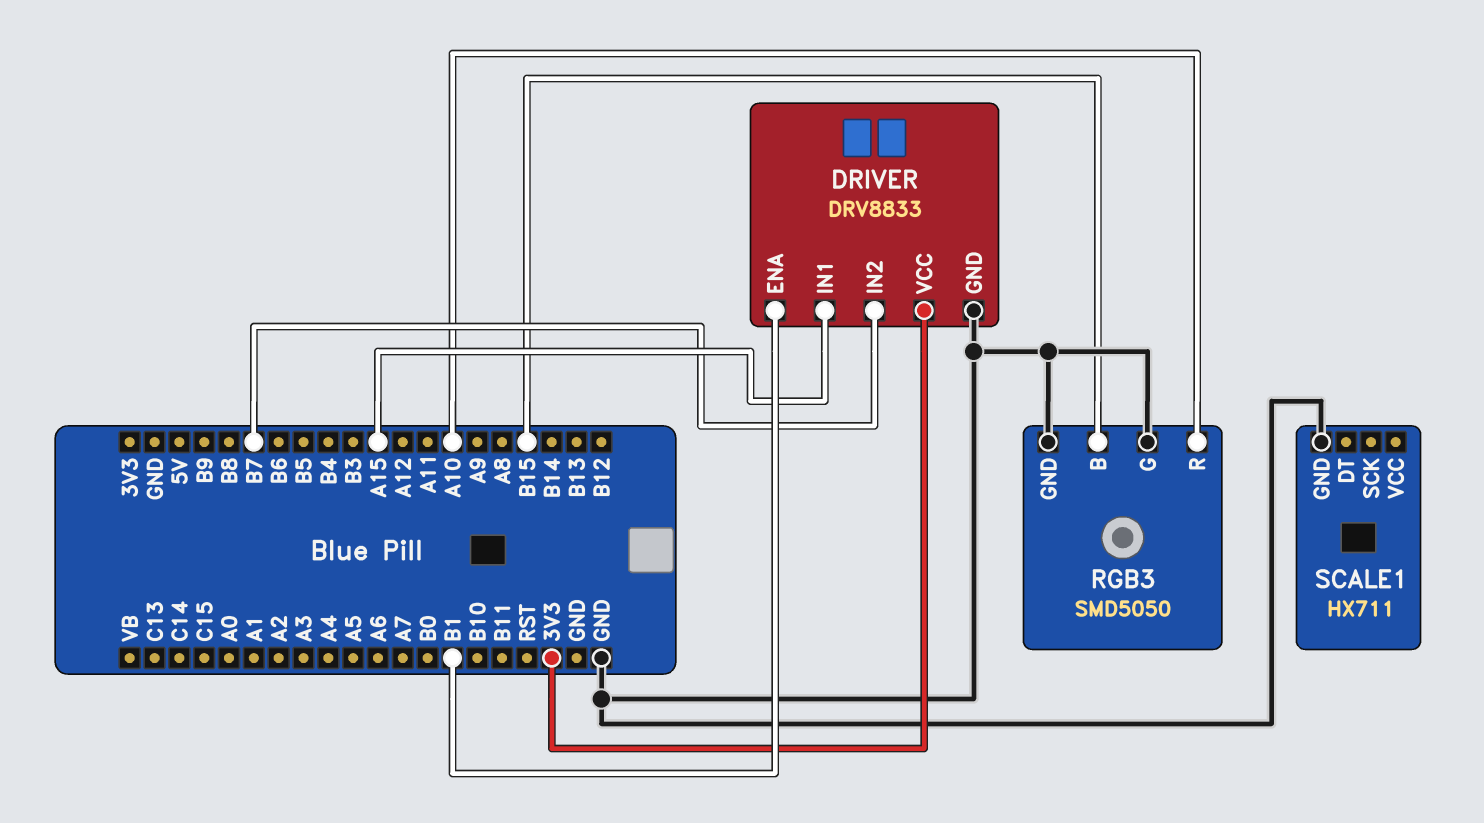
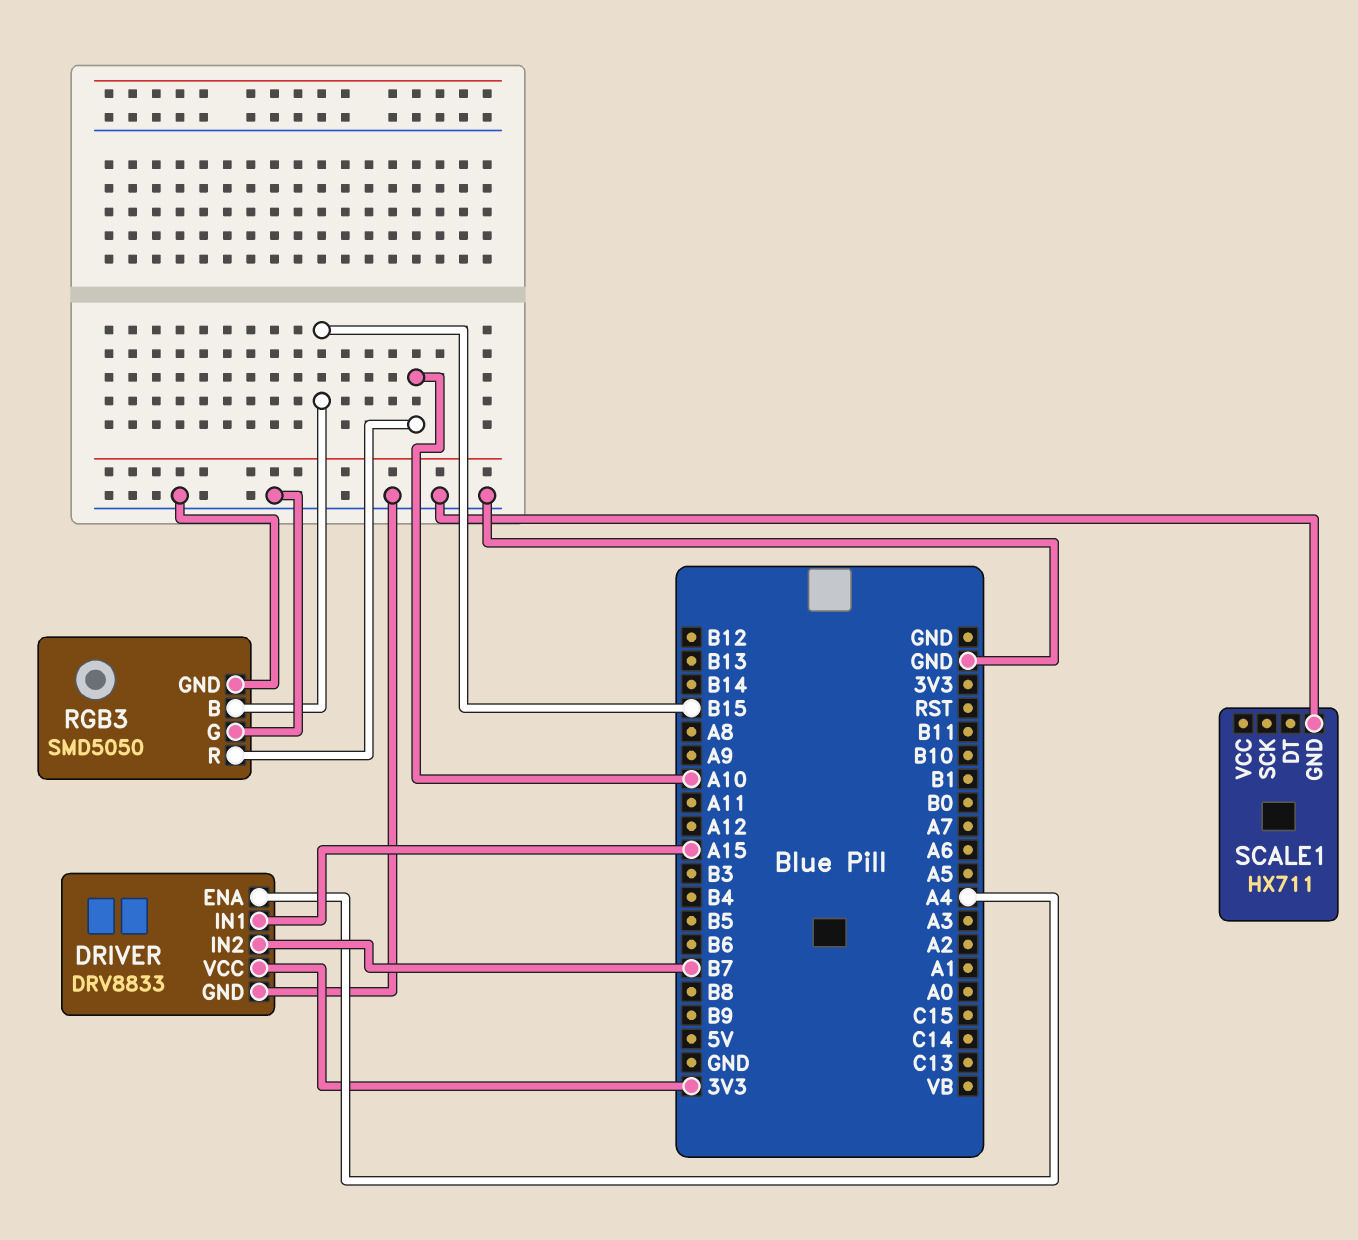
DRIVER pin ENA: B1 -> A4

